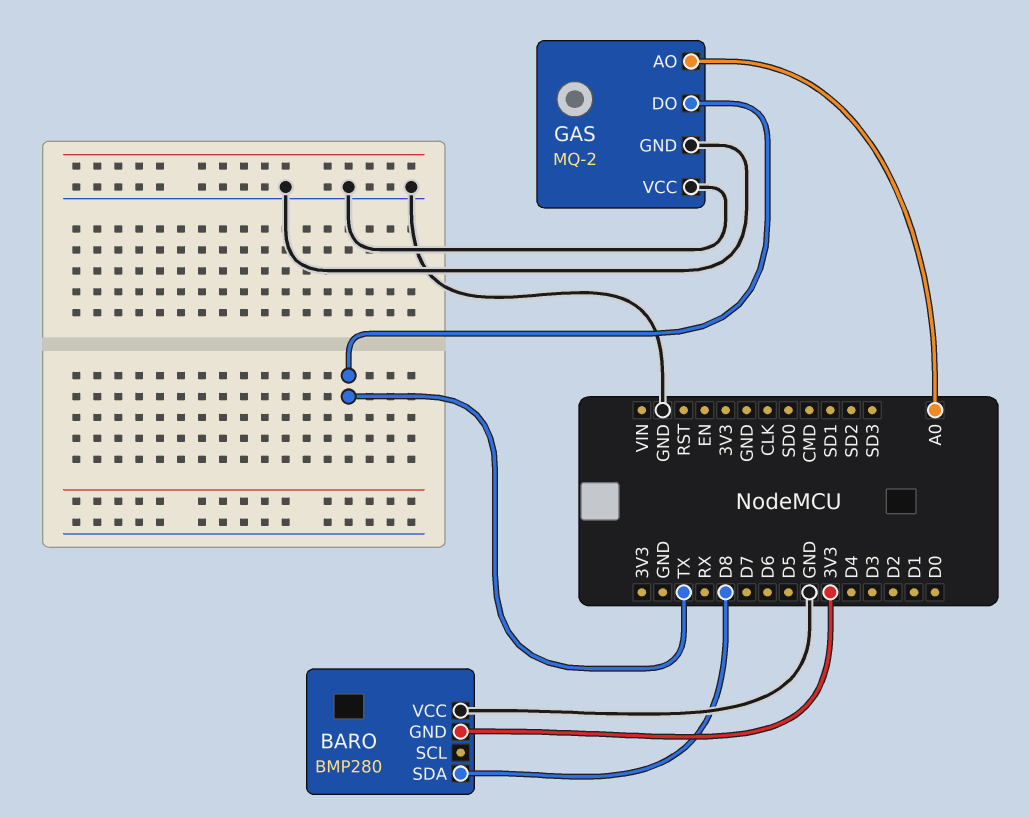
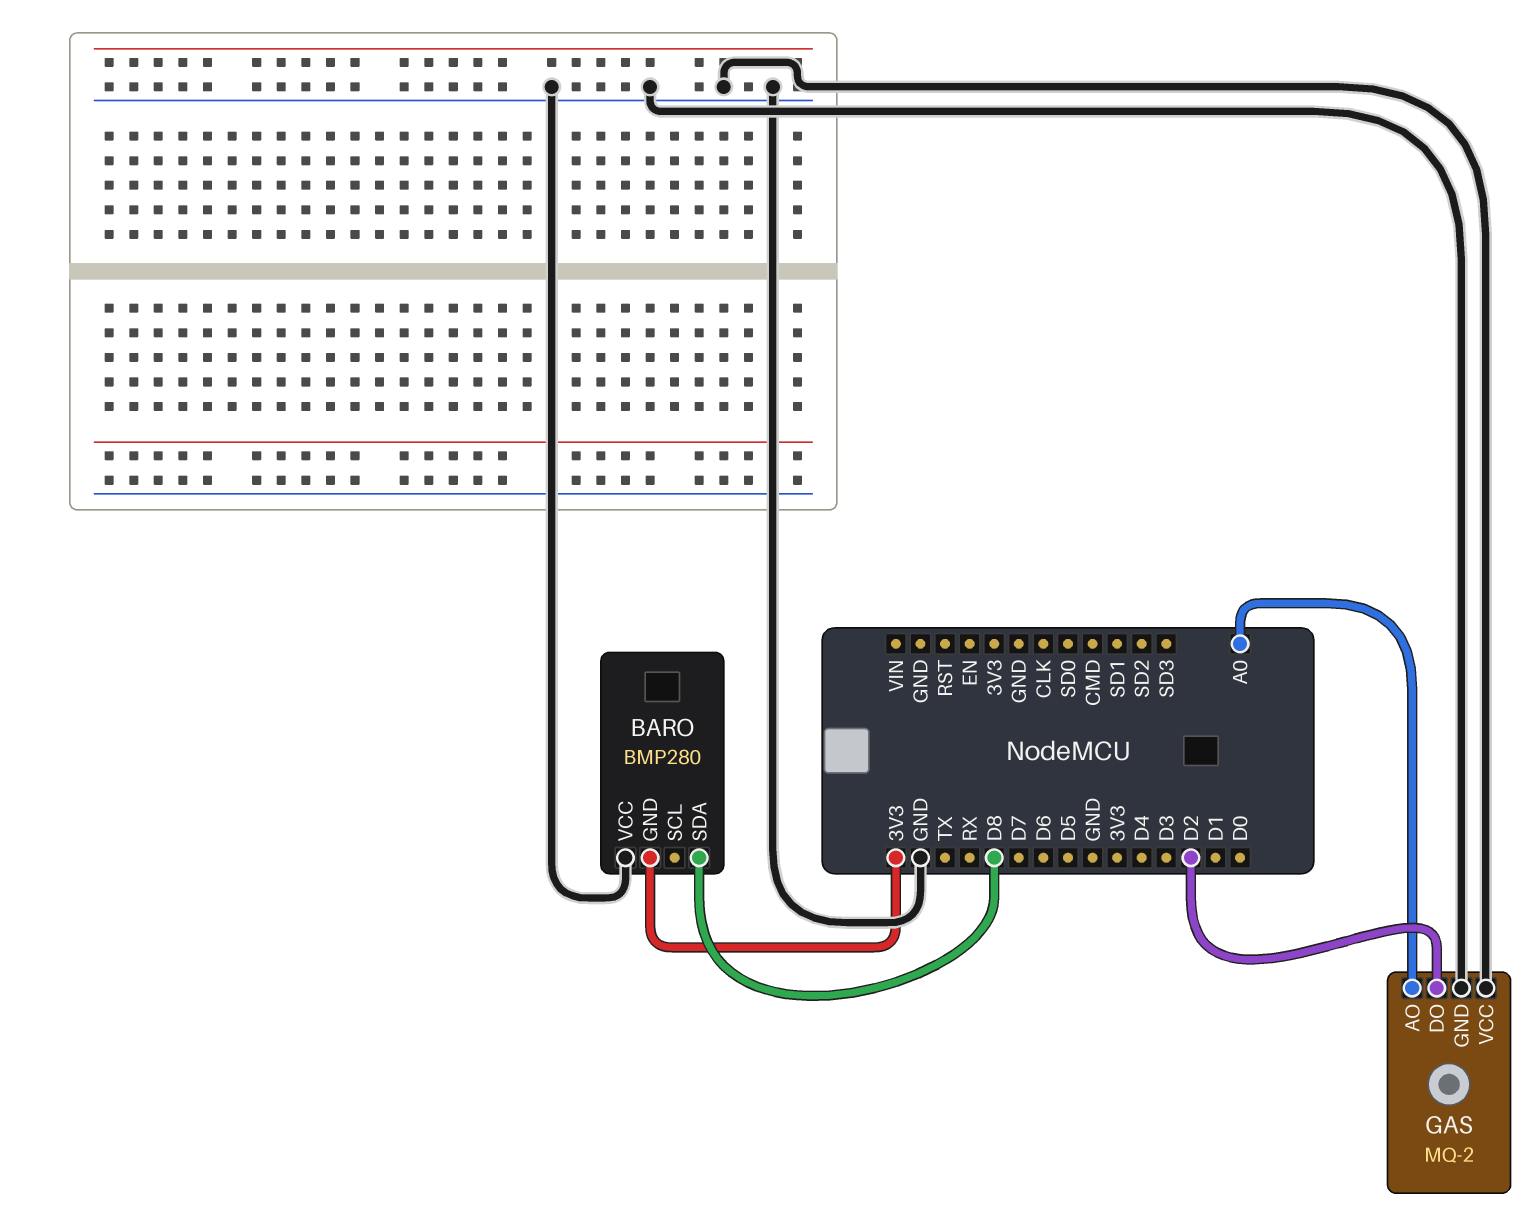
GAS pin DO: TX -> D2

